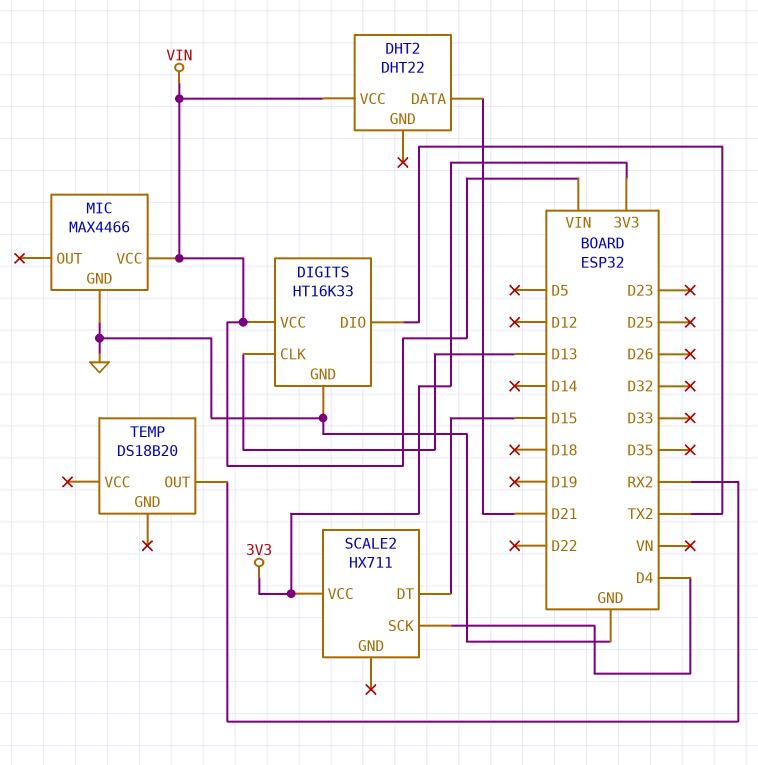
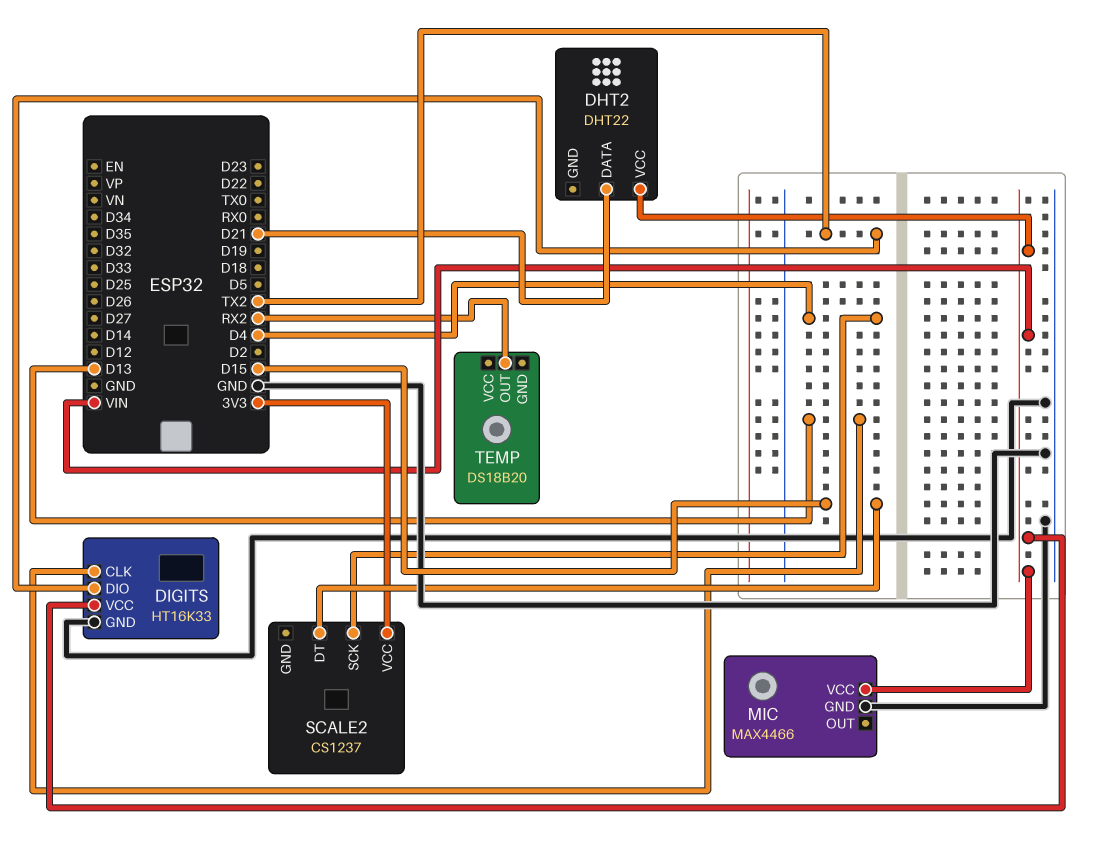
SCALE2: HX711 -> CS1237

